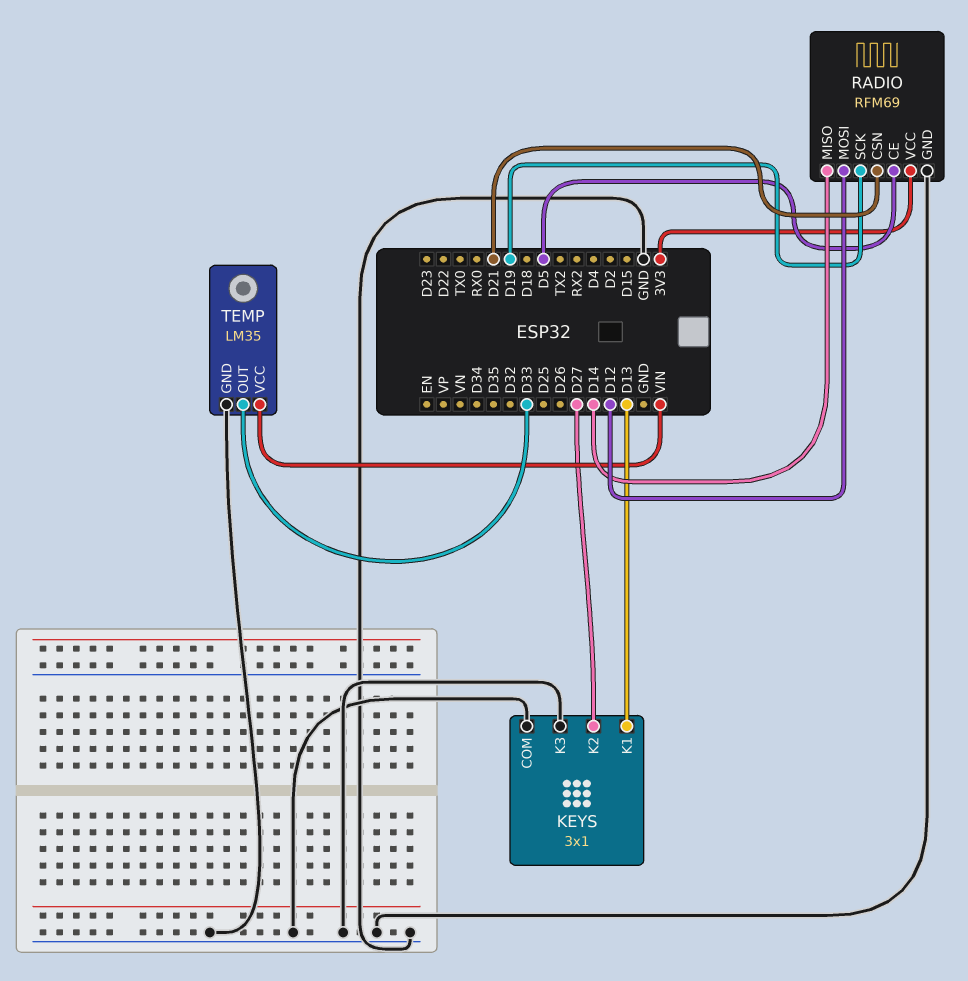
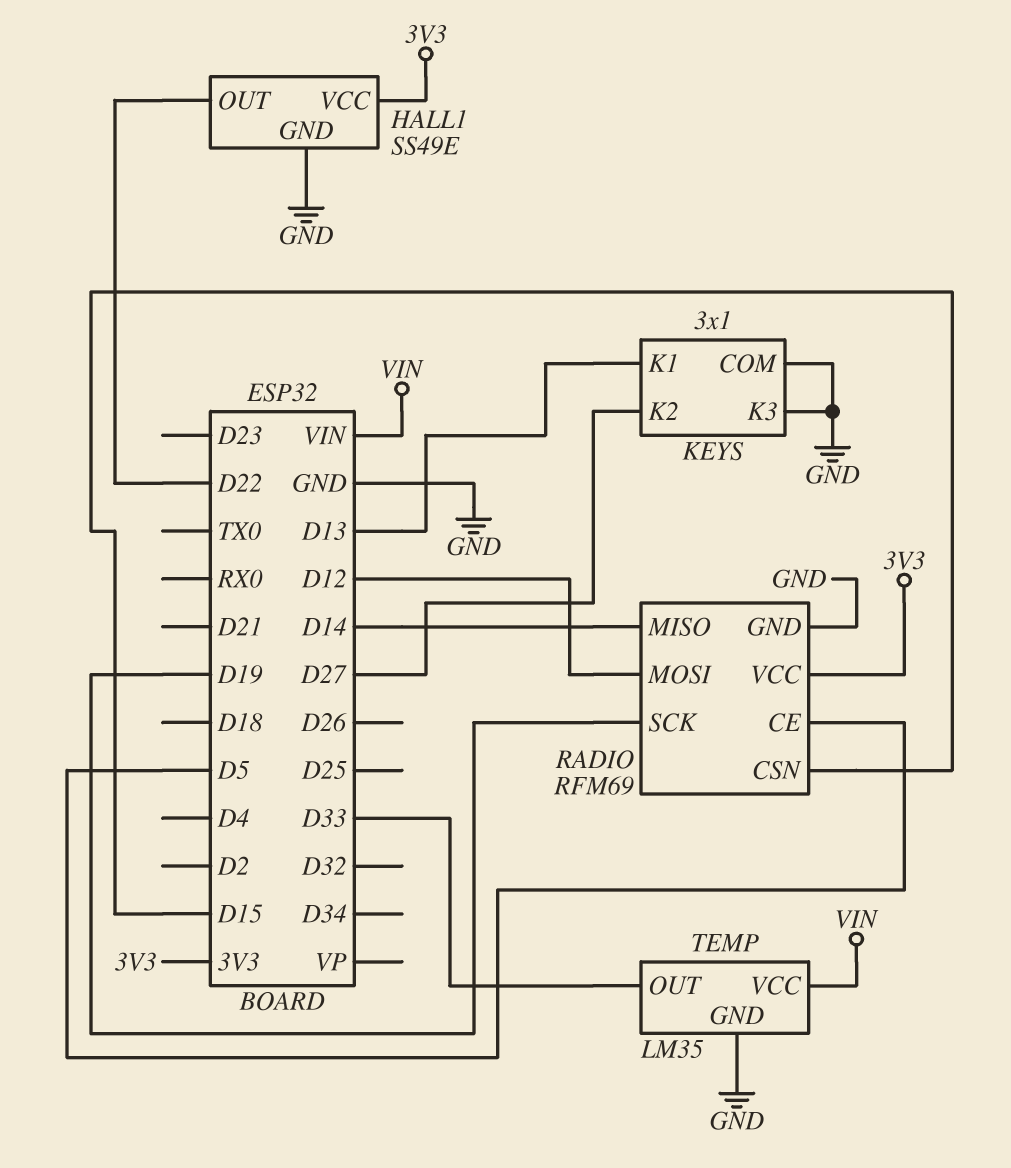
HALL1: none -> SS49E
HALL1 pin GND: none -> GND
HALL1 pin OUT: none -> D22
HALL1 pin VCC: none -> 3V3
RADIO pin CSN: D21 -> D15

